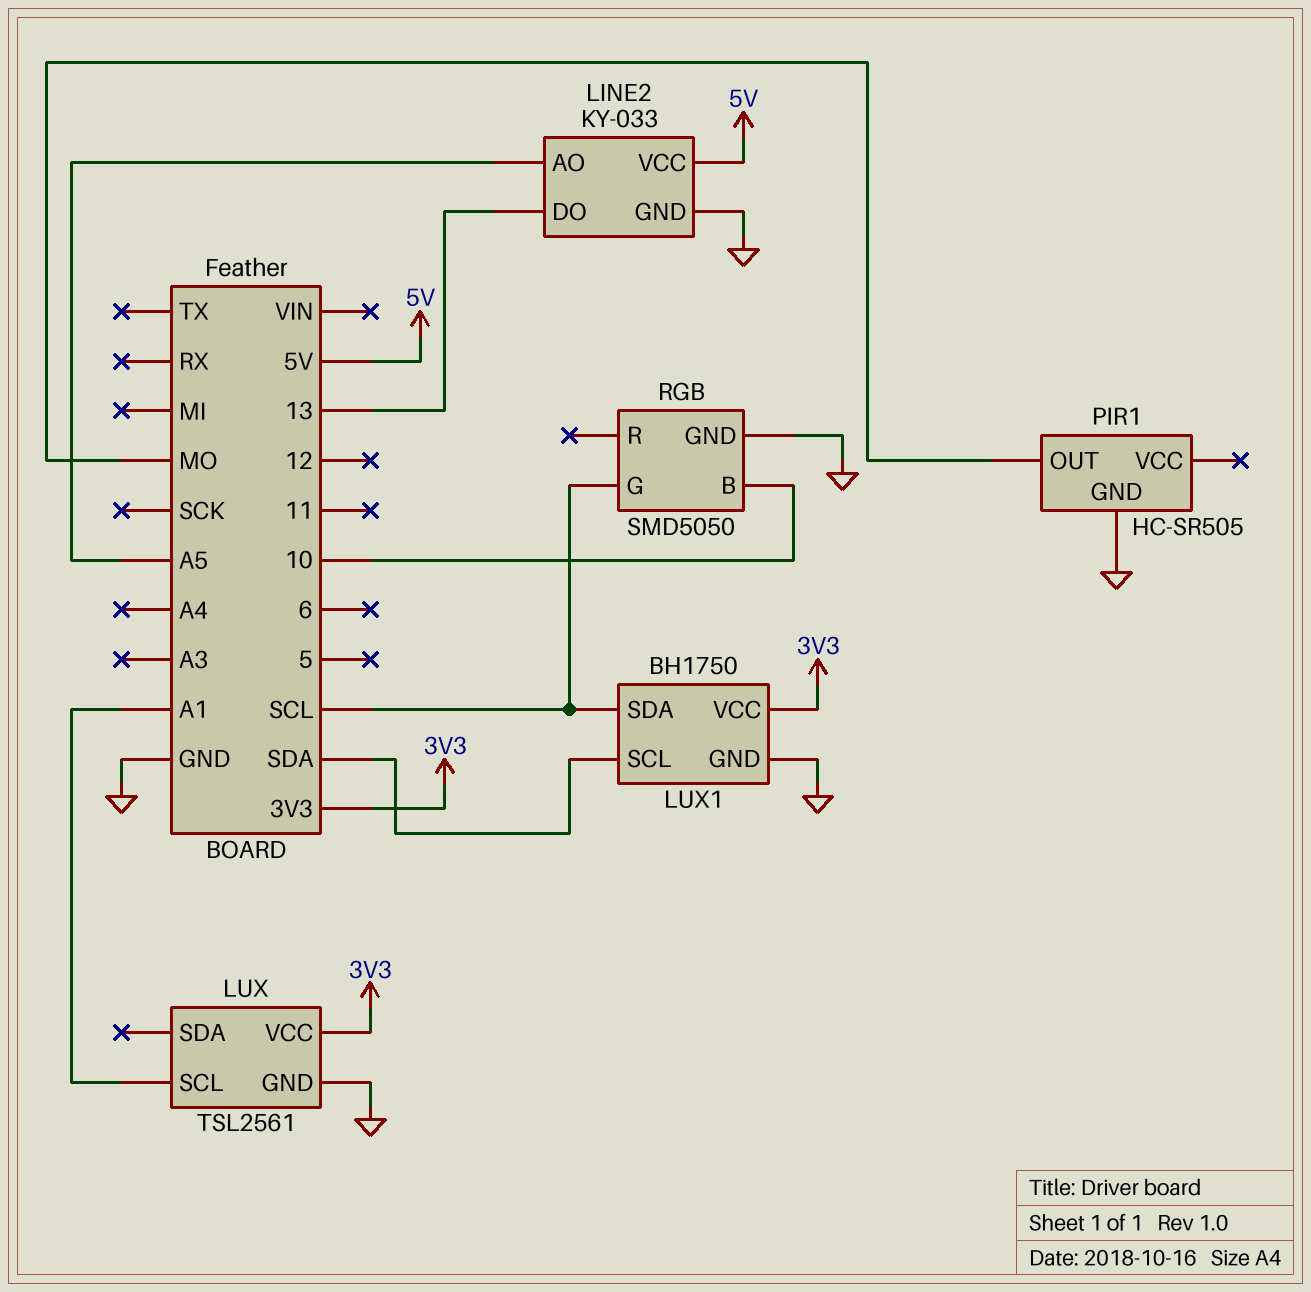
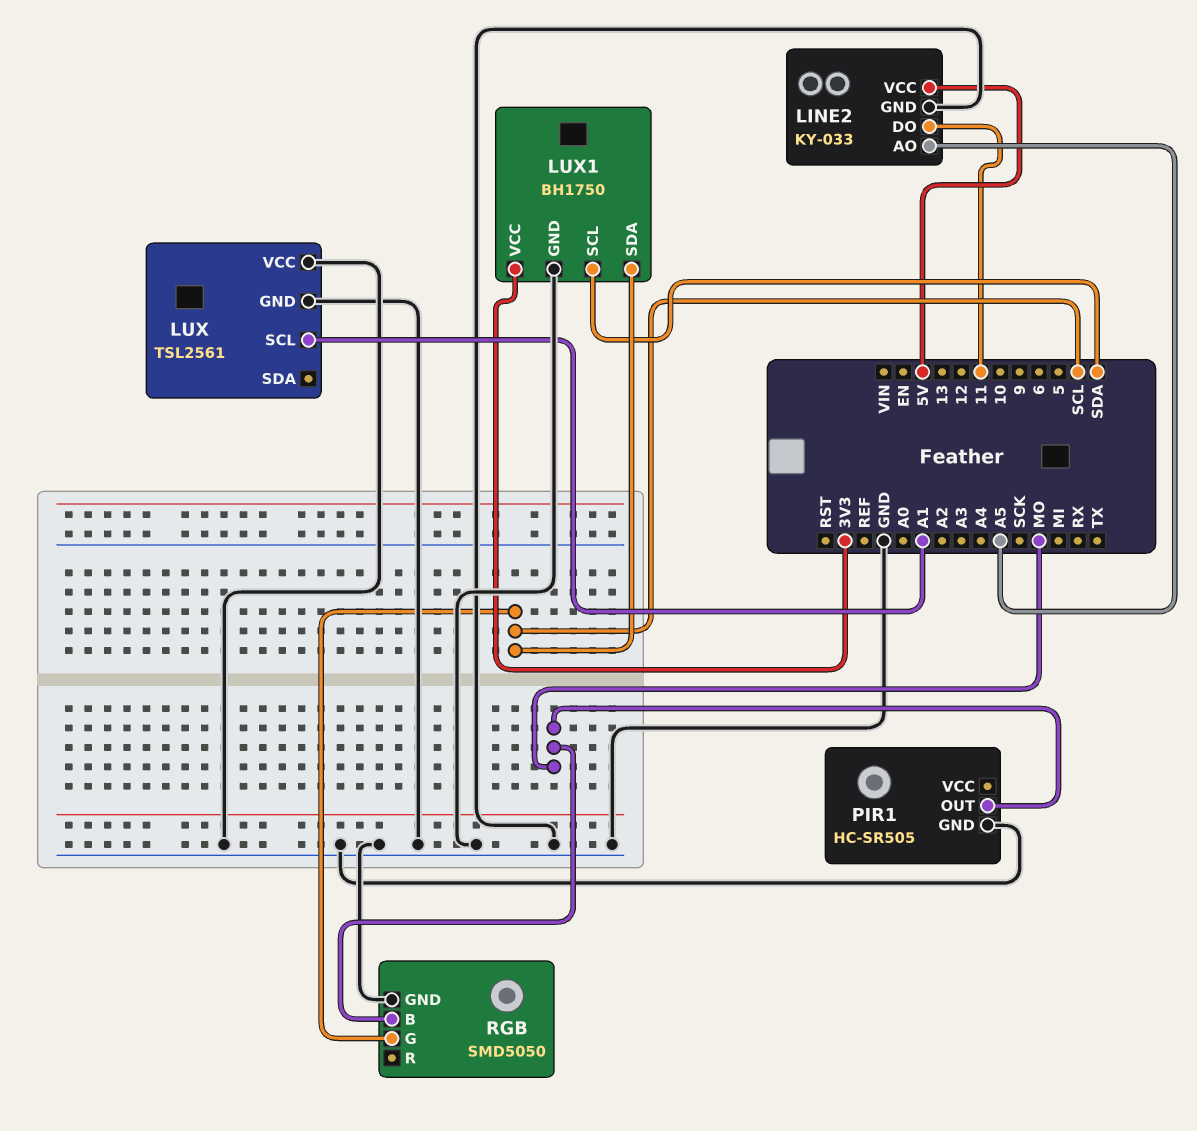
LINE2 pin DO: 13 -> 11
LUX pin VCC: 3V3 -> GND
RGB pin B: 10 -> MO

